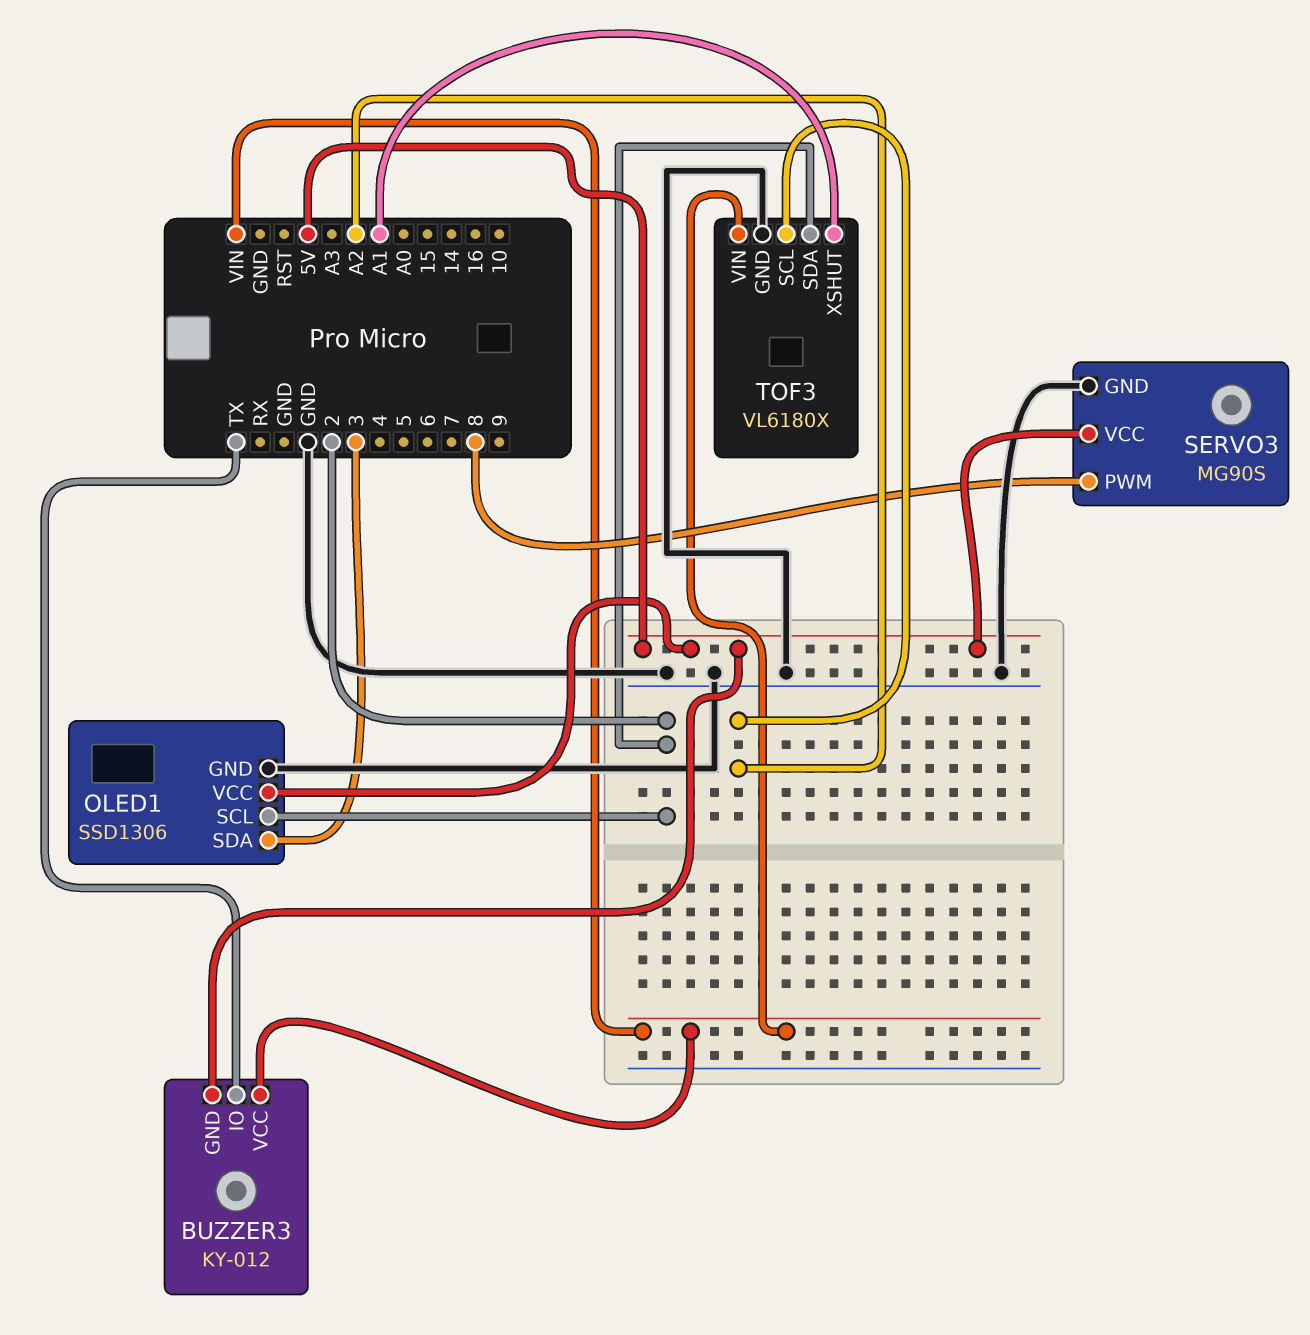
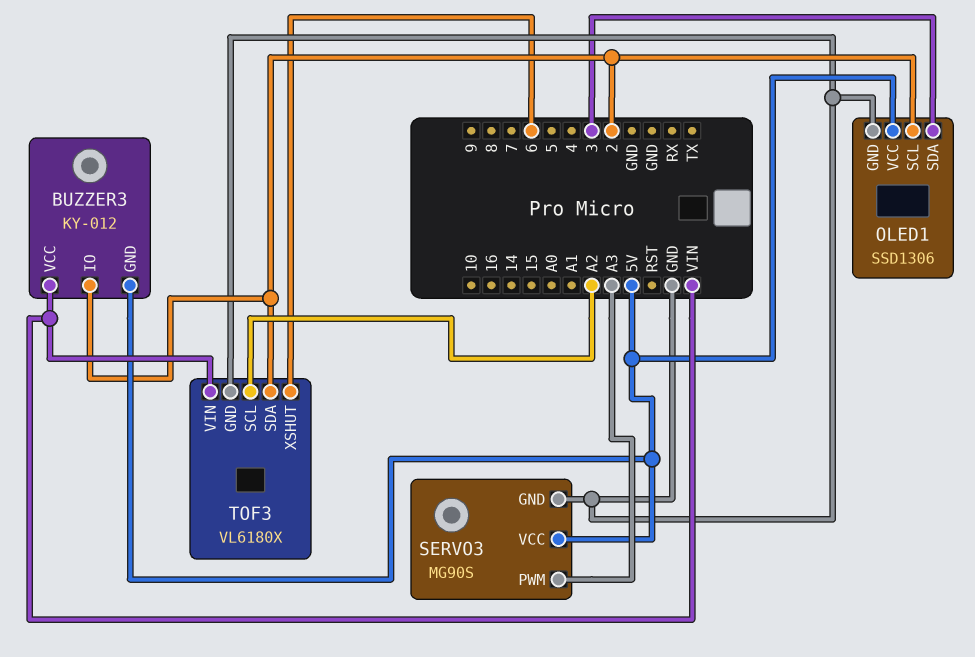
BUZZER3 pin IO: TX -> 2
SERVO3 pin PWM: 8 -> A3
TOF3 pin XSHUT: A1 -> 6

